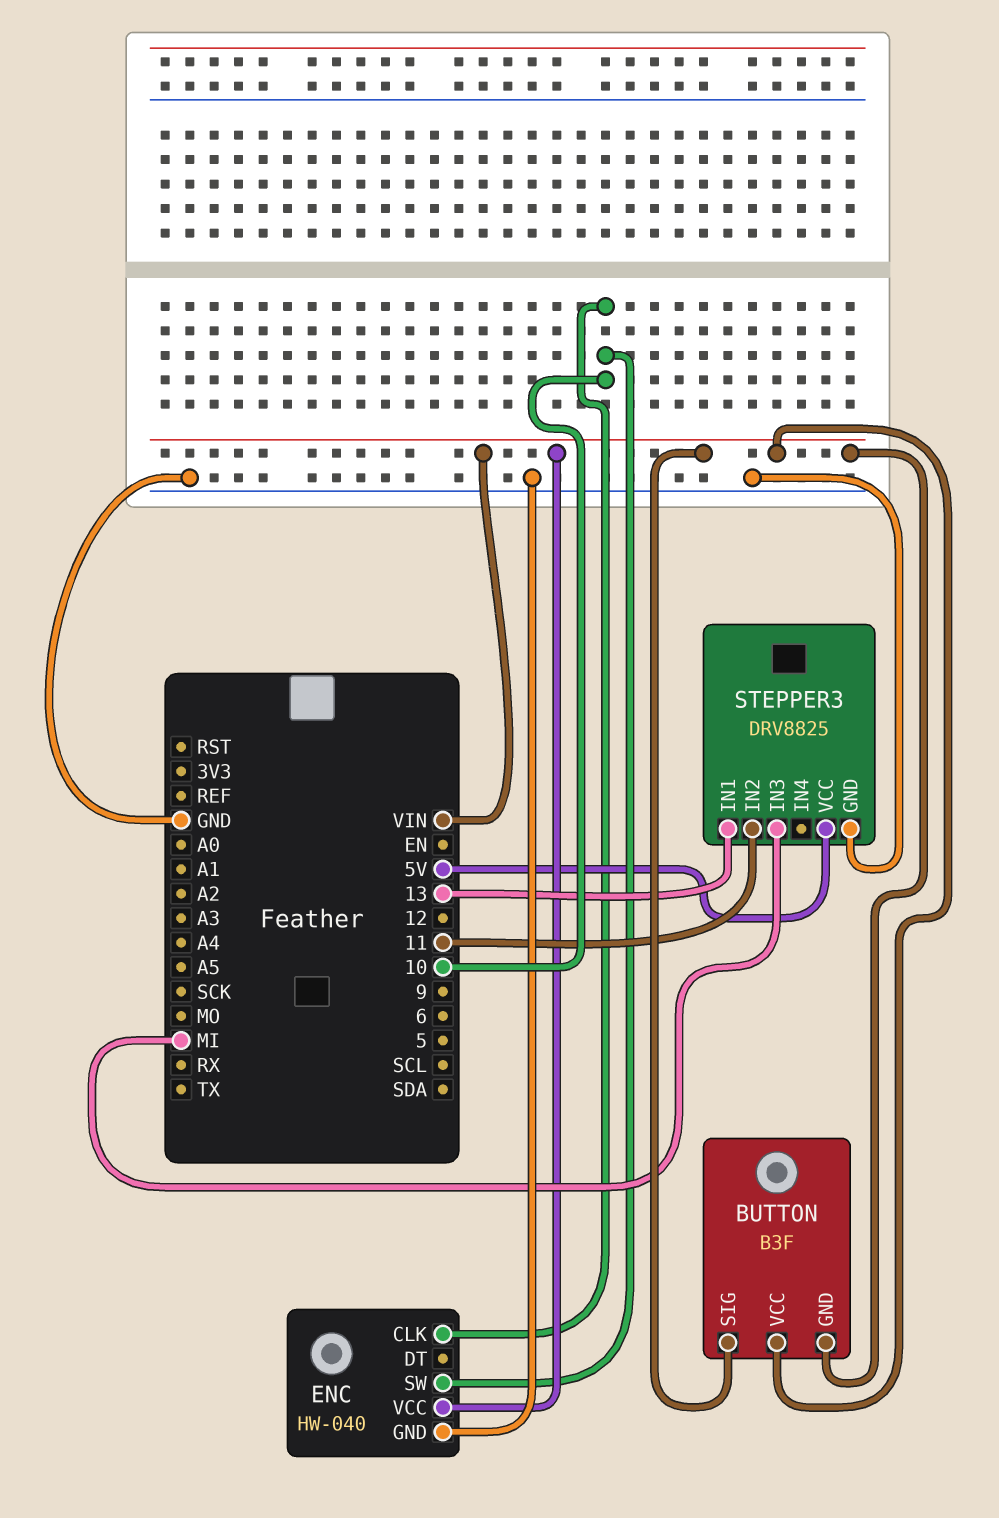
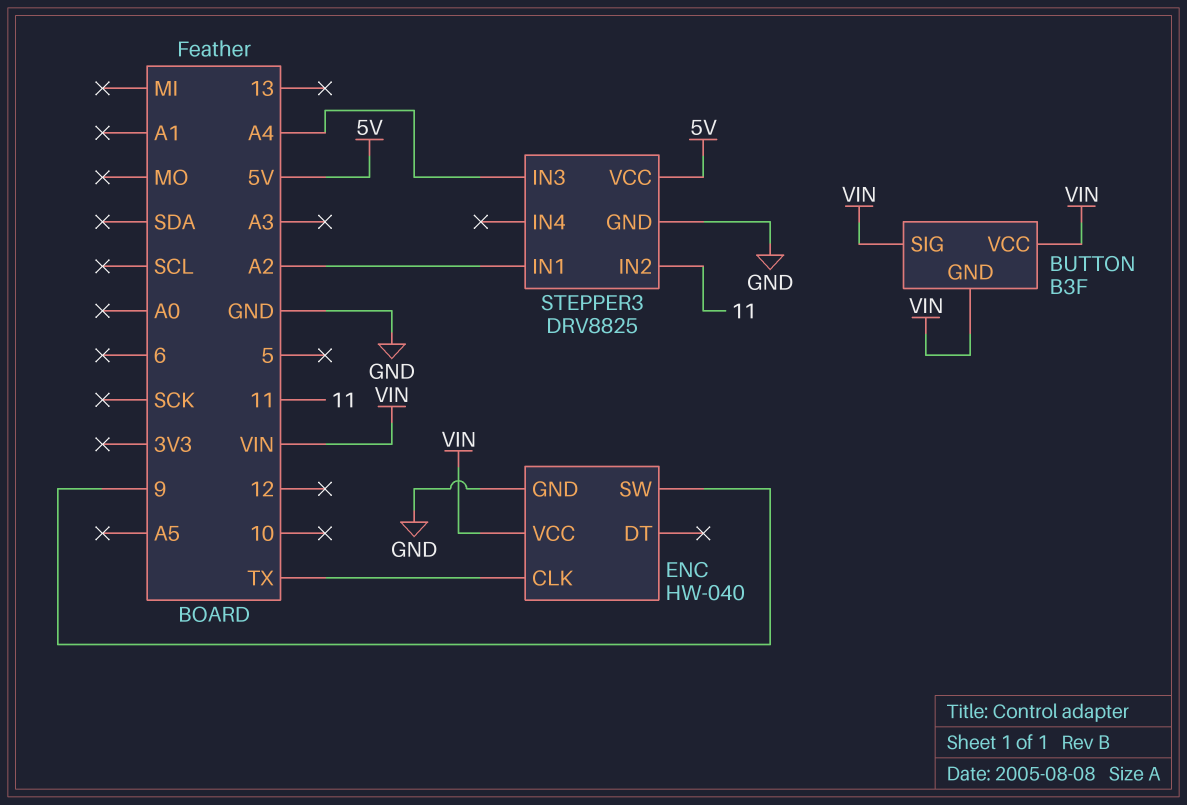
ENC pin CLK: 10 -> TX
ENC pin SW: 10 -> 9
STEPPER3 pin IN1: 13 -> A2
STEPPER3 pin IN3: MI -> A4

